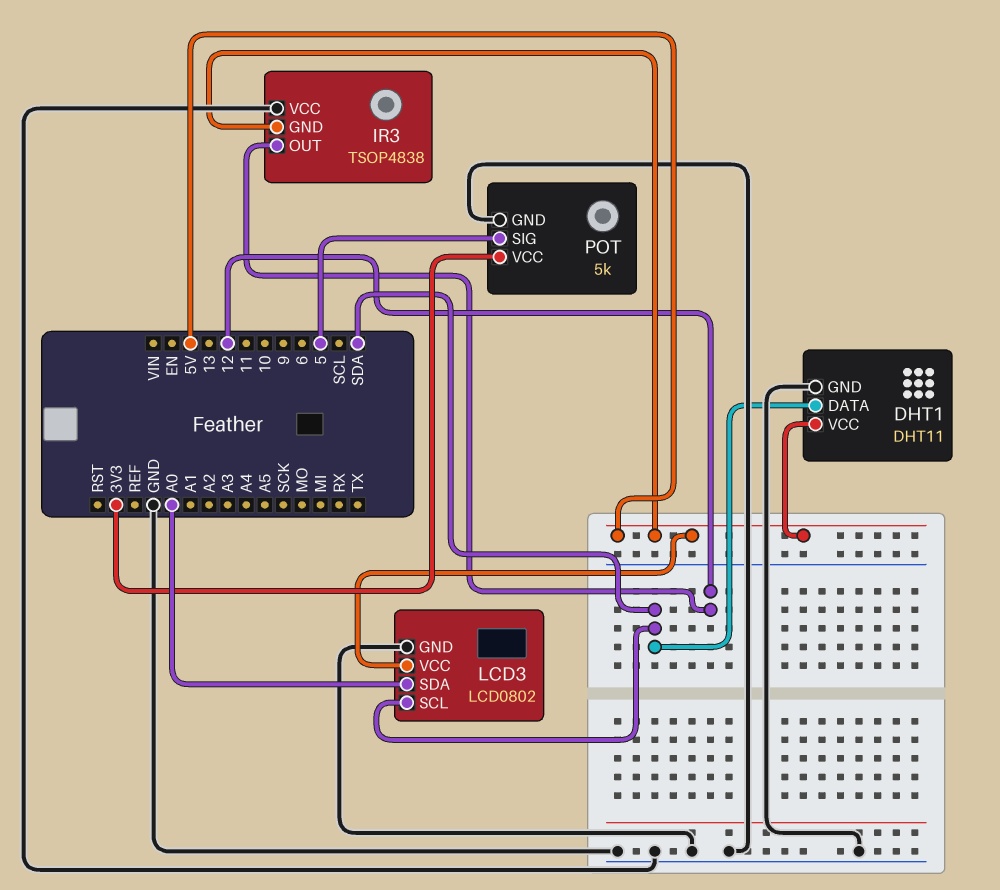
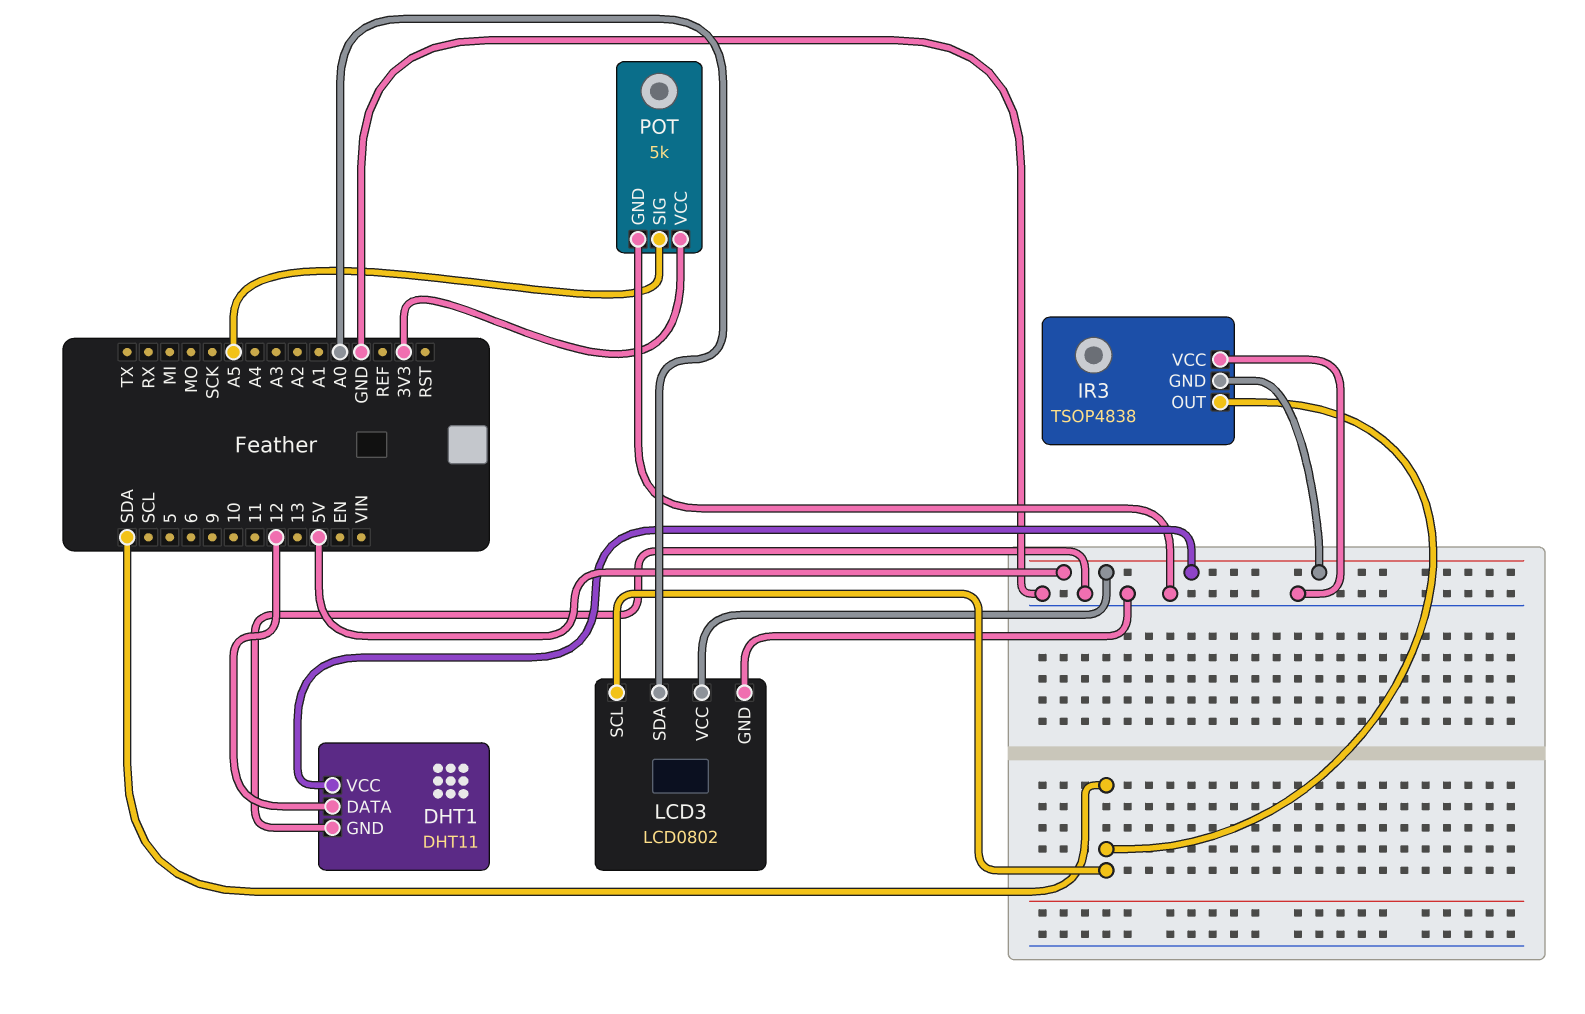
DHT1 pin DATA: SDA -> 12
IR3 pin OUT: 12 -> SDA
POT pin SIG: 5 -> A5

